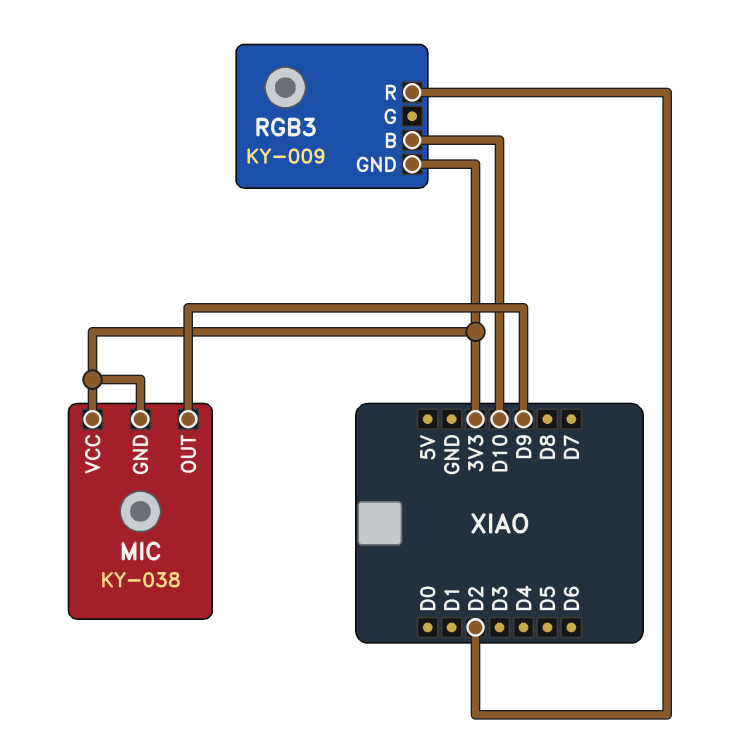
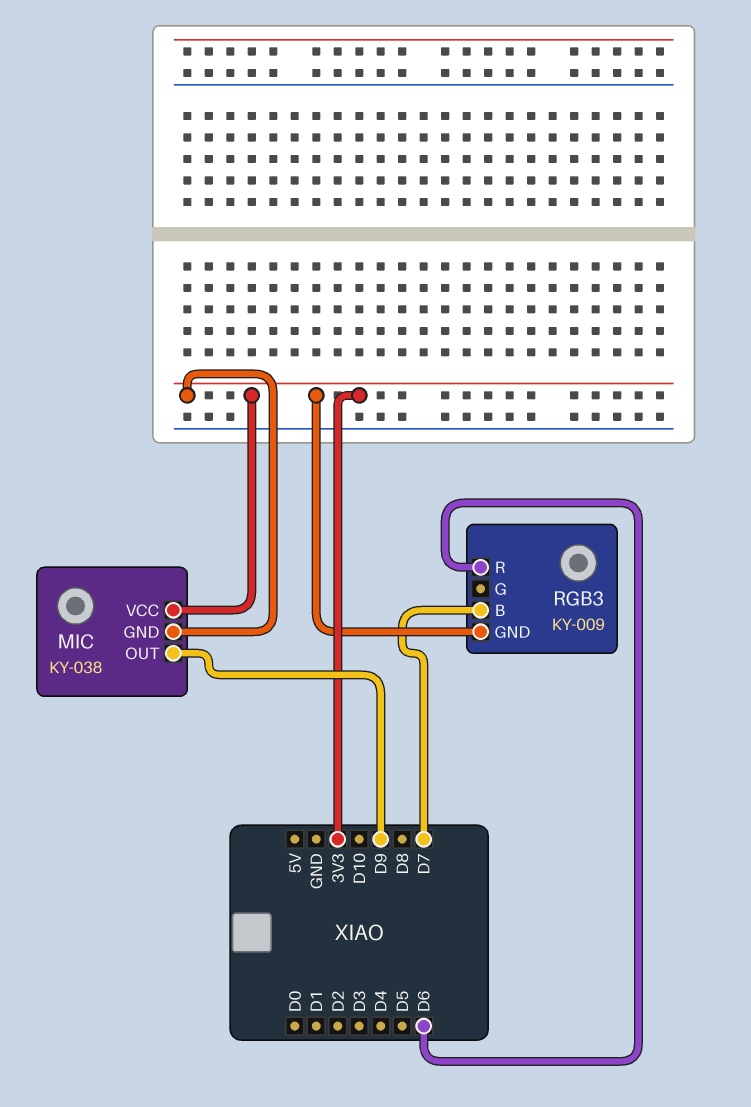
RGB3 pin B: D10 -> D7
RGB3 pin R: D2 -> D6

